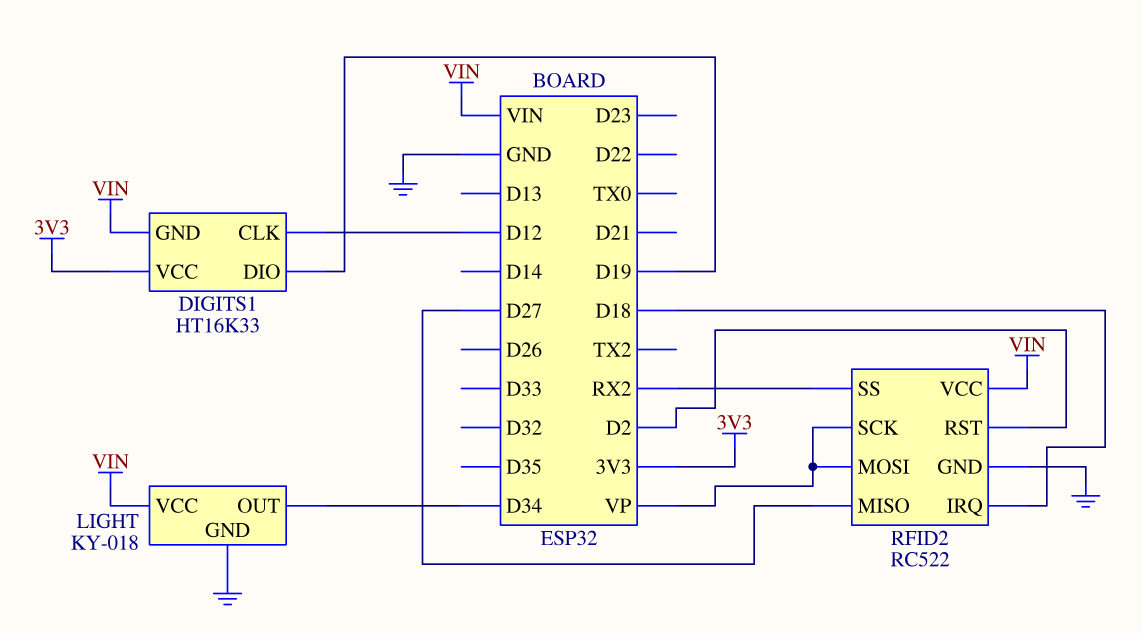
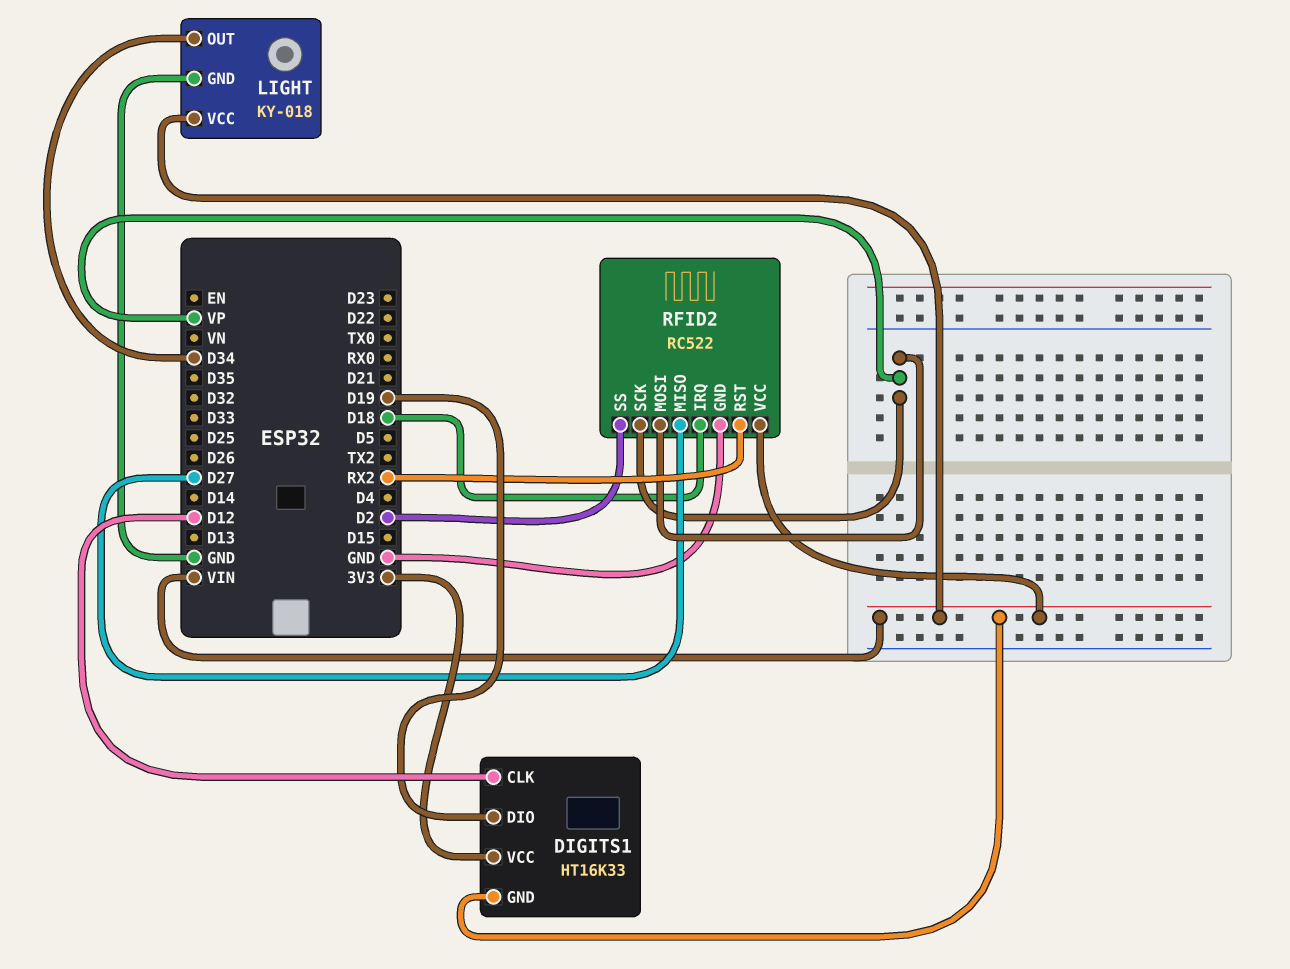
RFID2 pin RST: D2 -> RX2
RFID2 pin SS: RX2 -> D2

